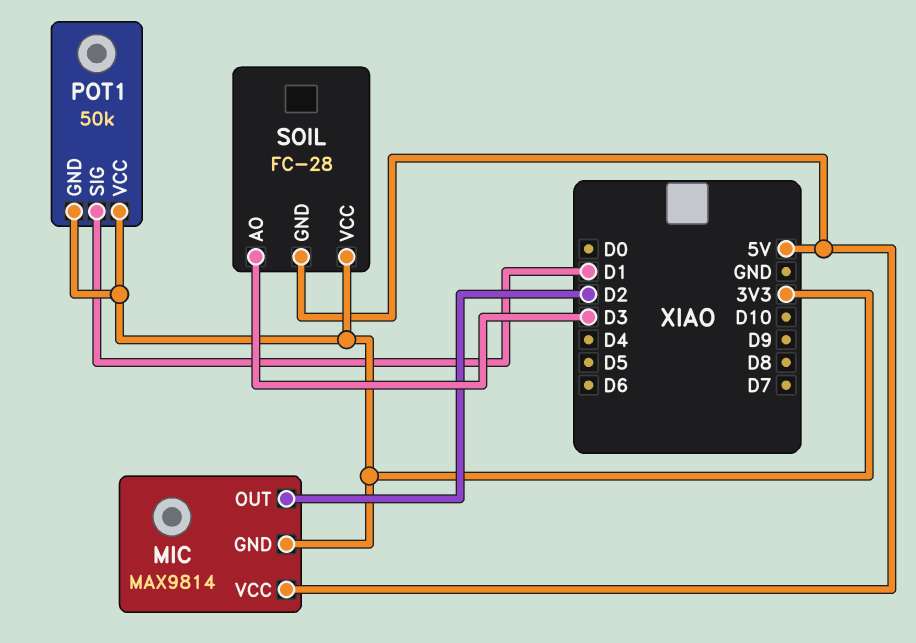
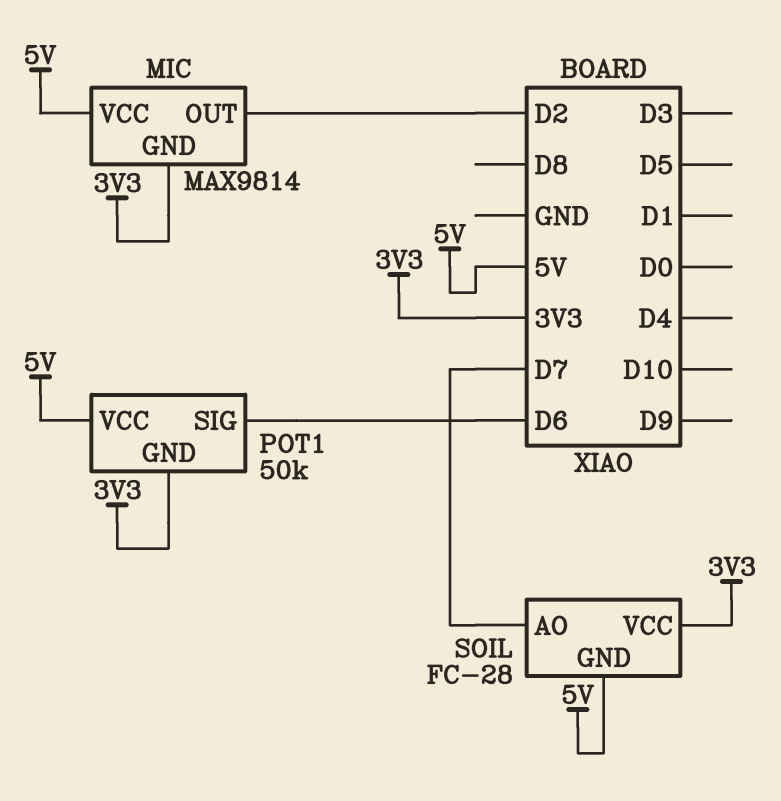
POT1 pin SIG: D1 -> D6
POT1 pin VCC: 3V3 -> 5V
SOIL pin AO: D3 -> D7

